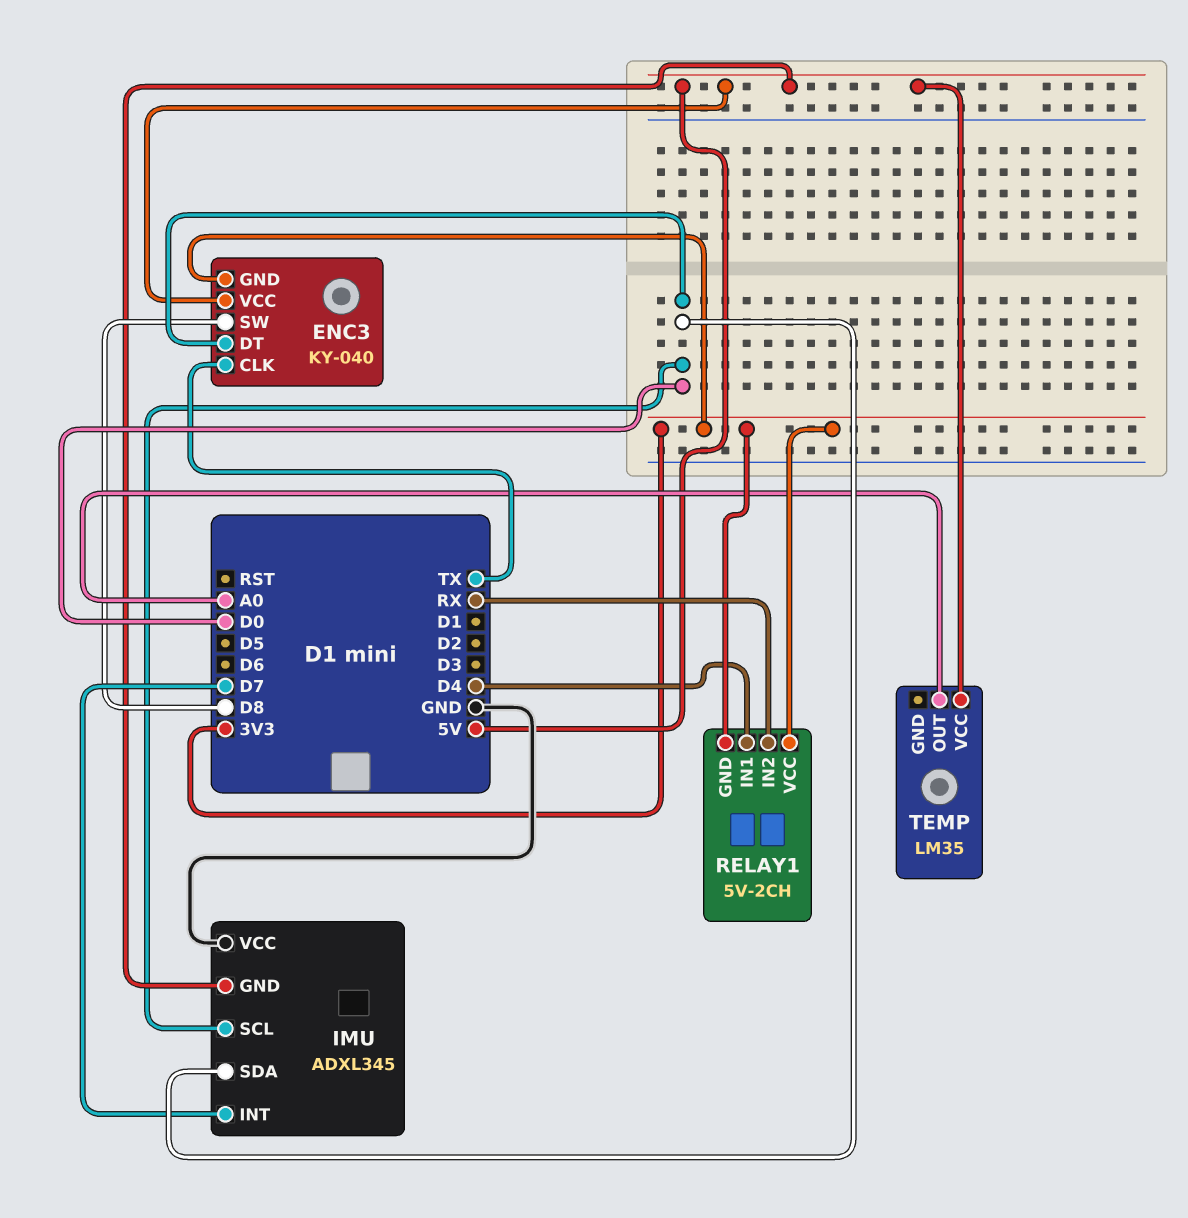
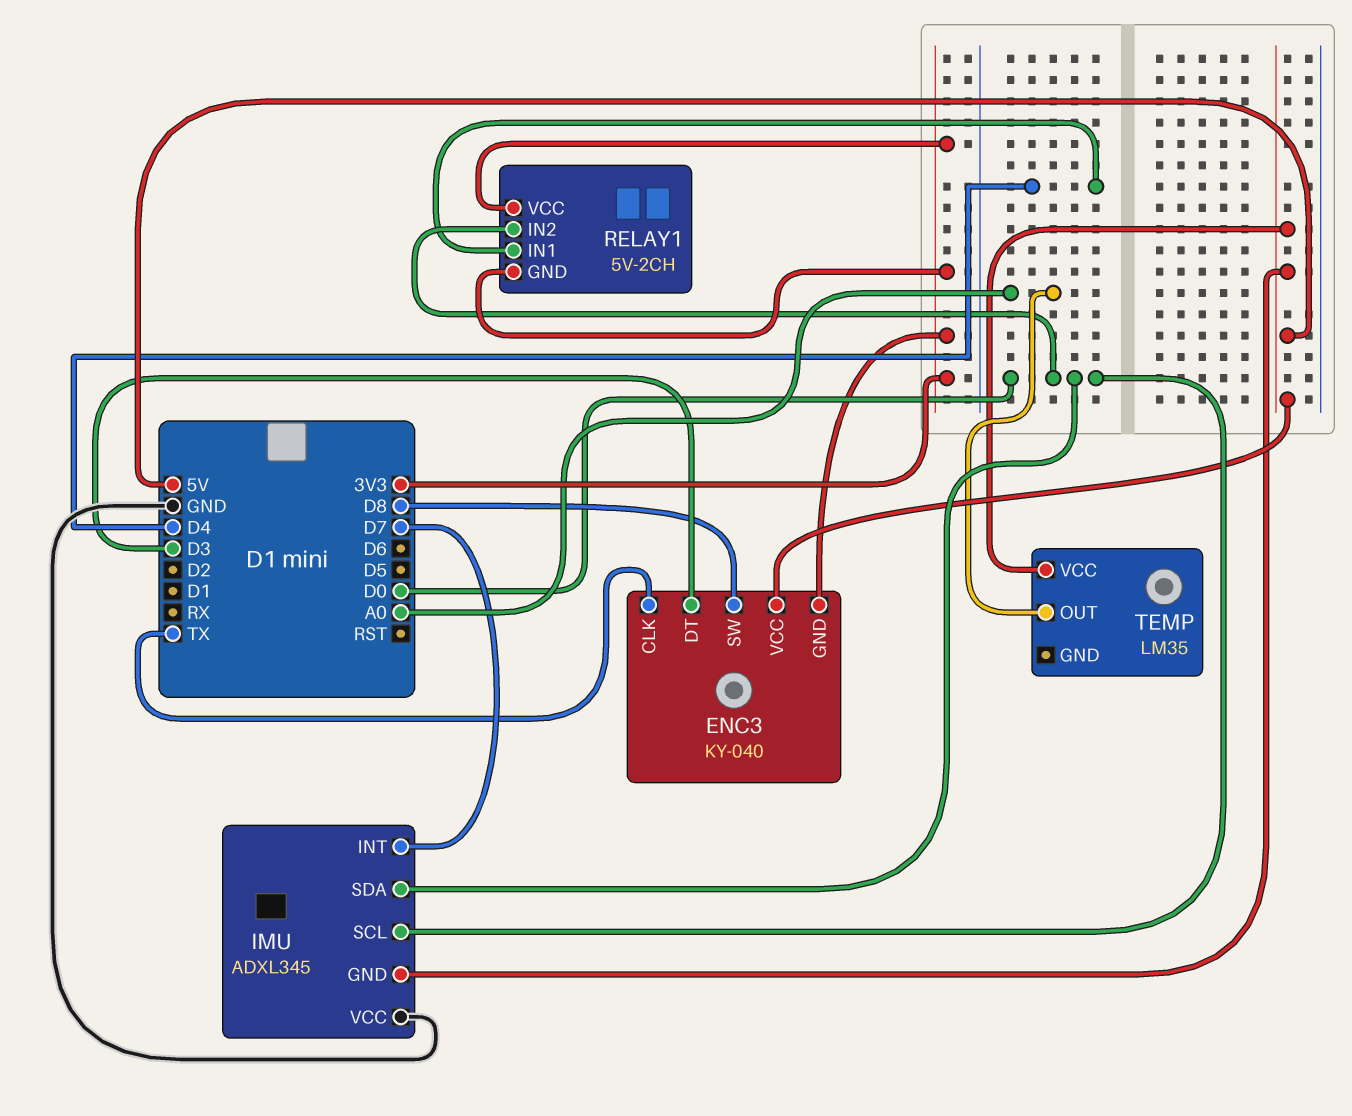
ENC3 pin DT: D0 -> D3
RELAY1 pin IN2: RX -> D0

